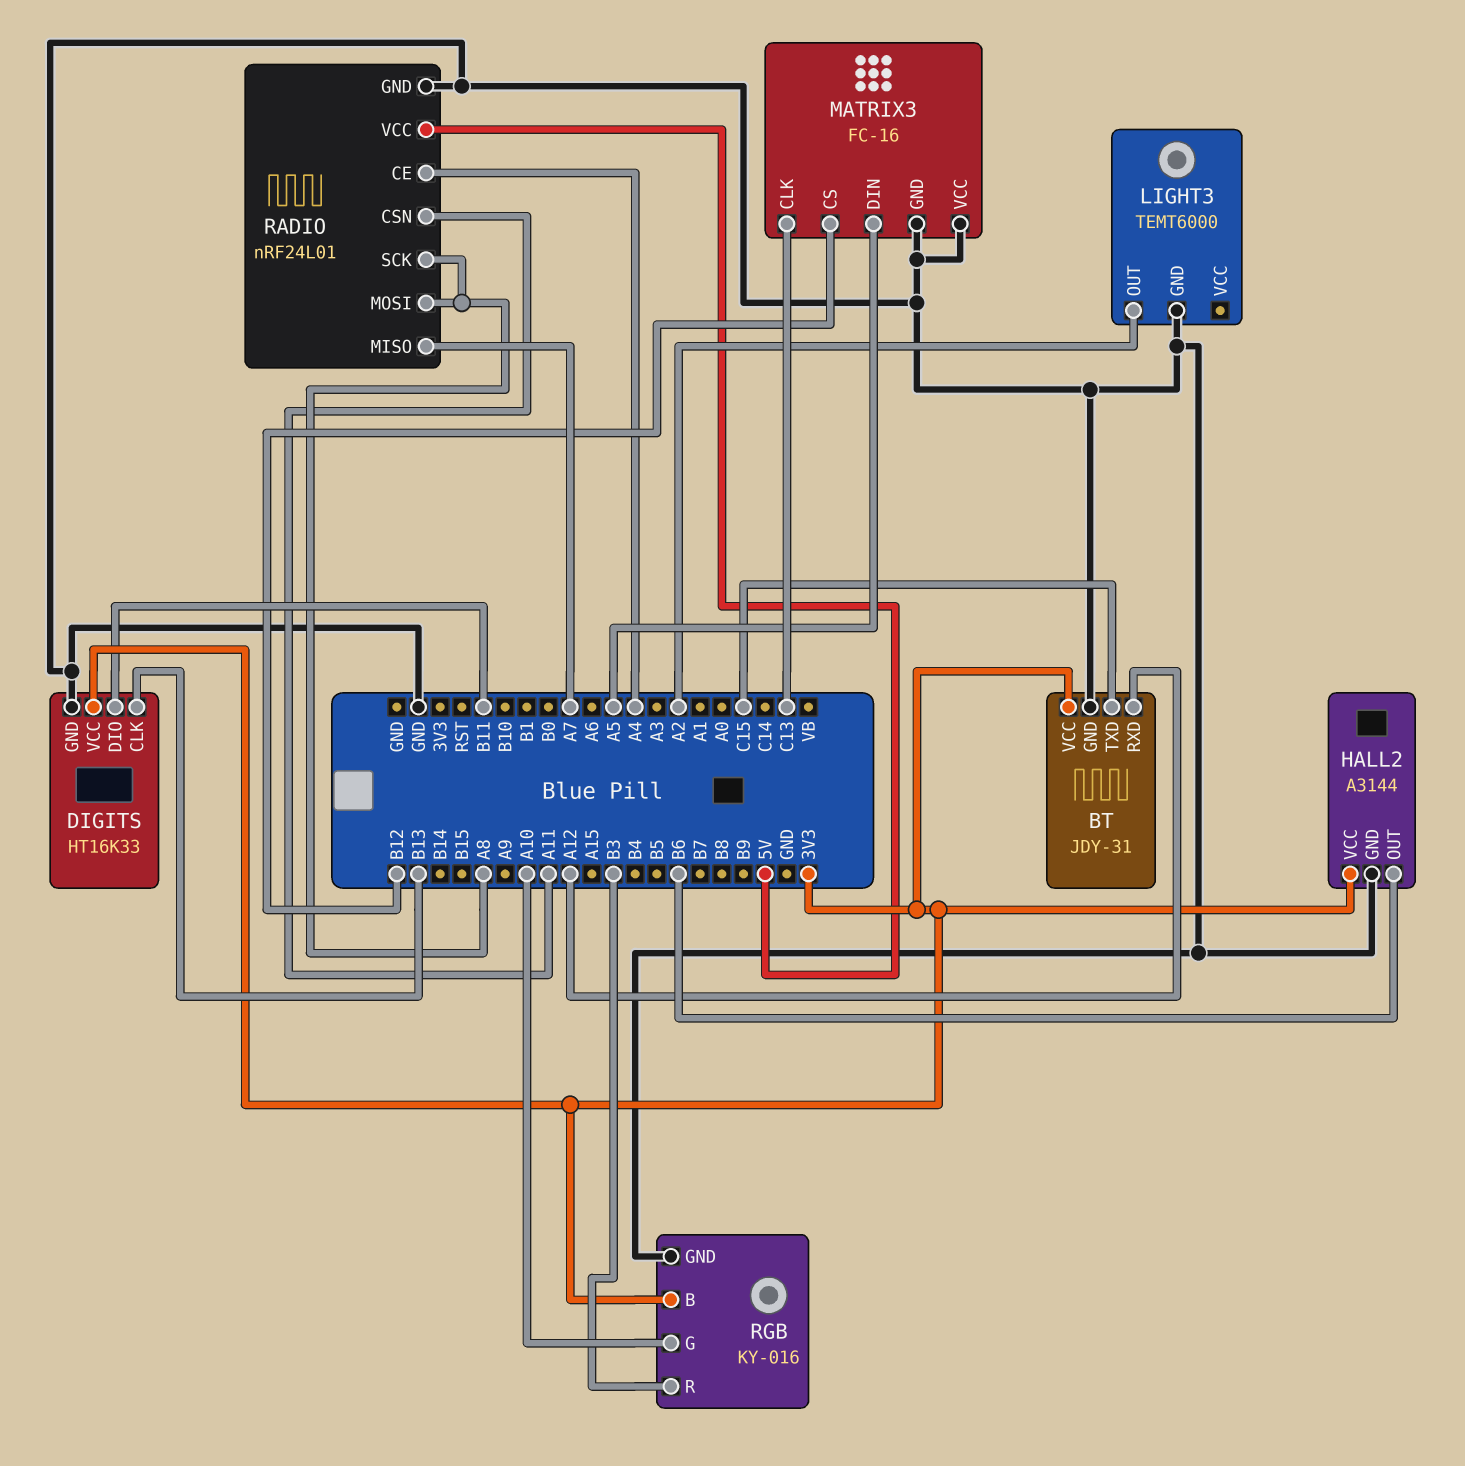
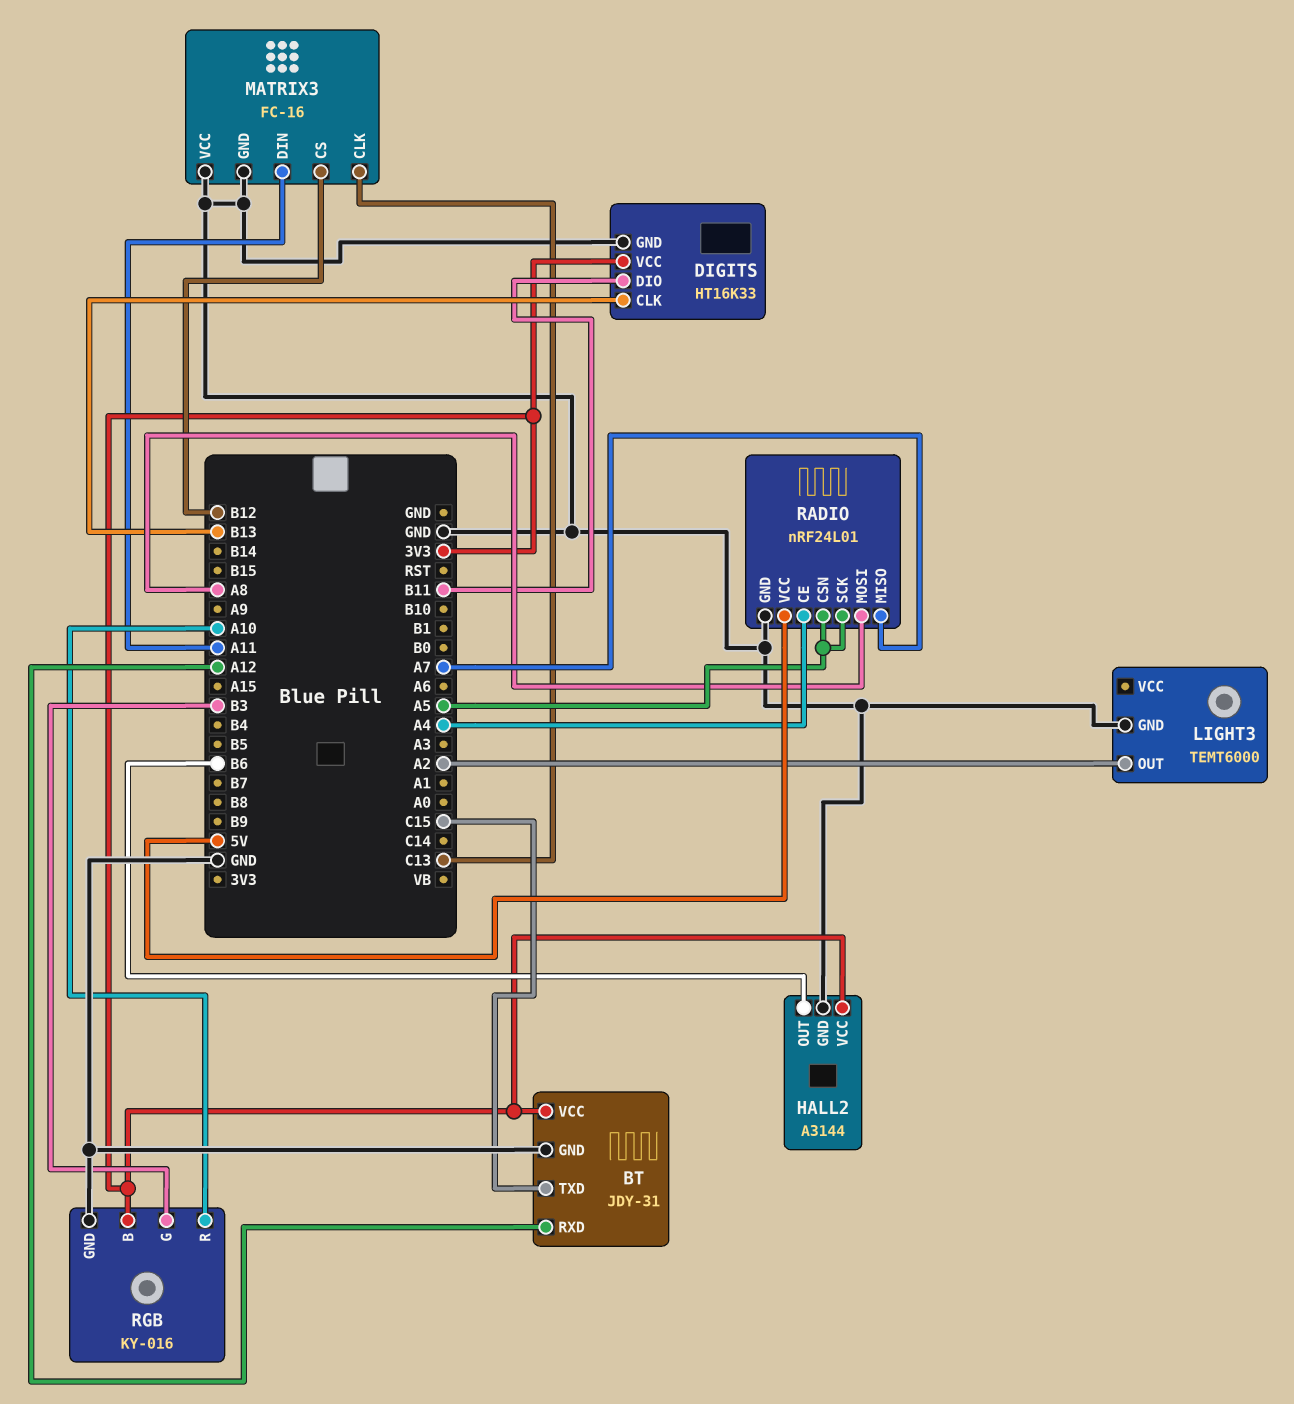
MATRIX3 pin DIN: A5 -> A11
RADIO pin CSN: A11 -> A5
RADIO pin SCK: A8 -> A5
RGB pin G: A10 -> B3
RGB pin R: B3 -> A10

